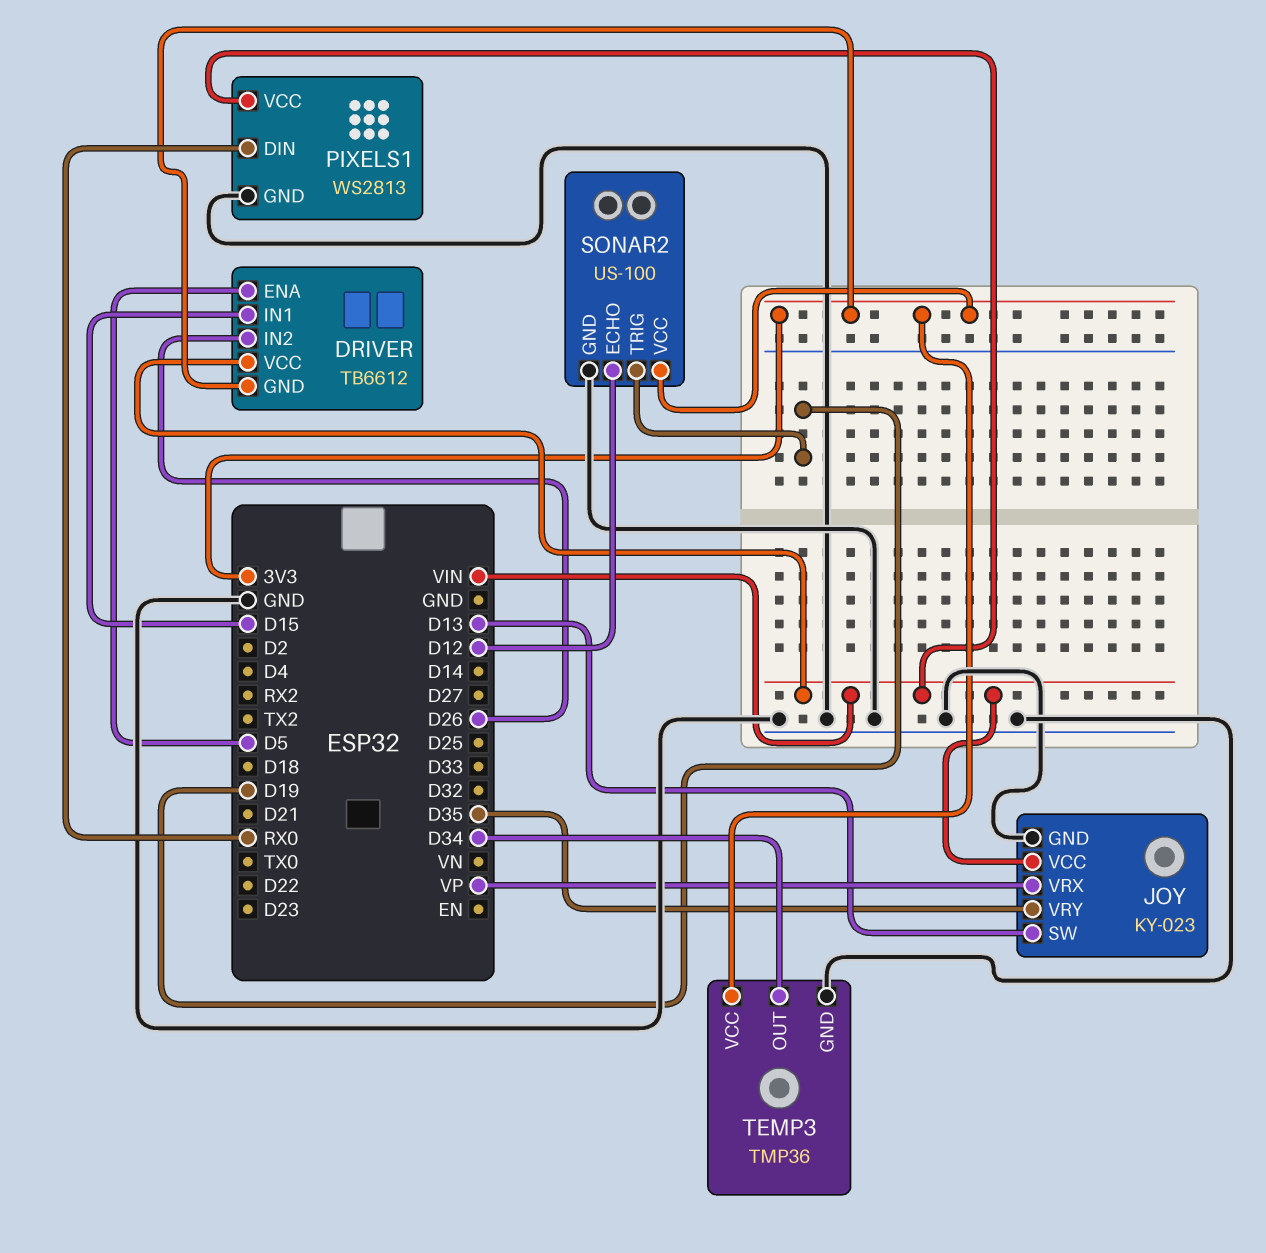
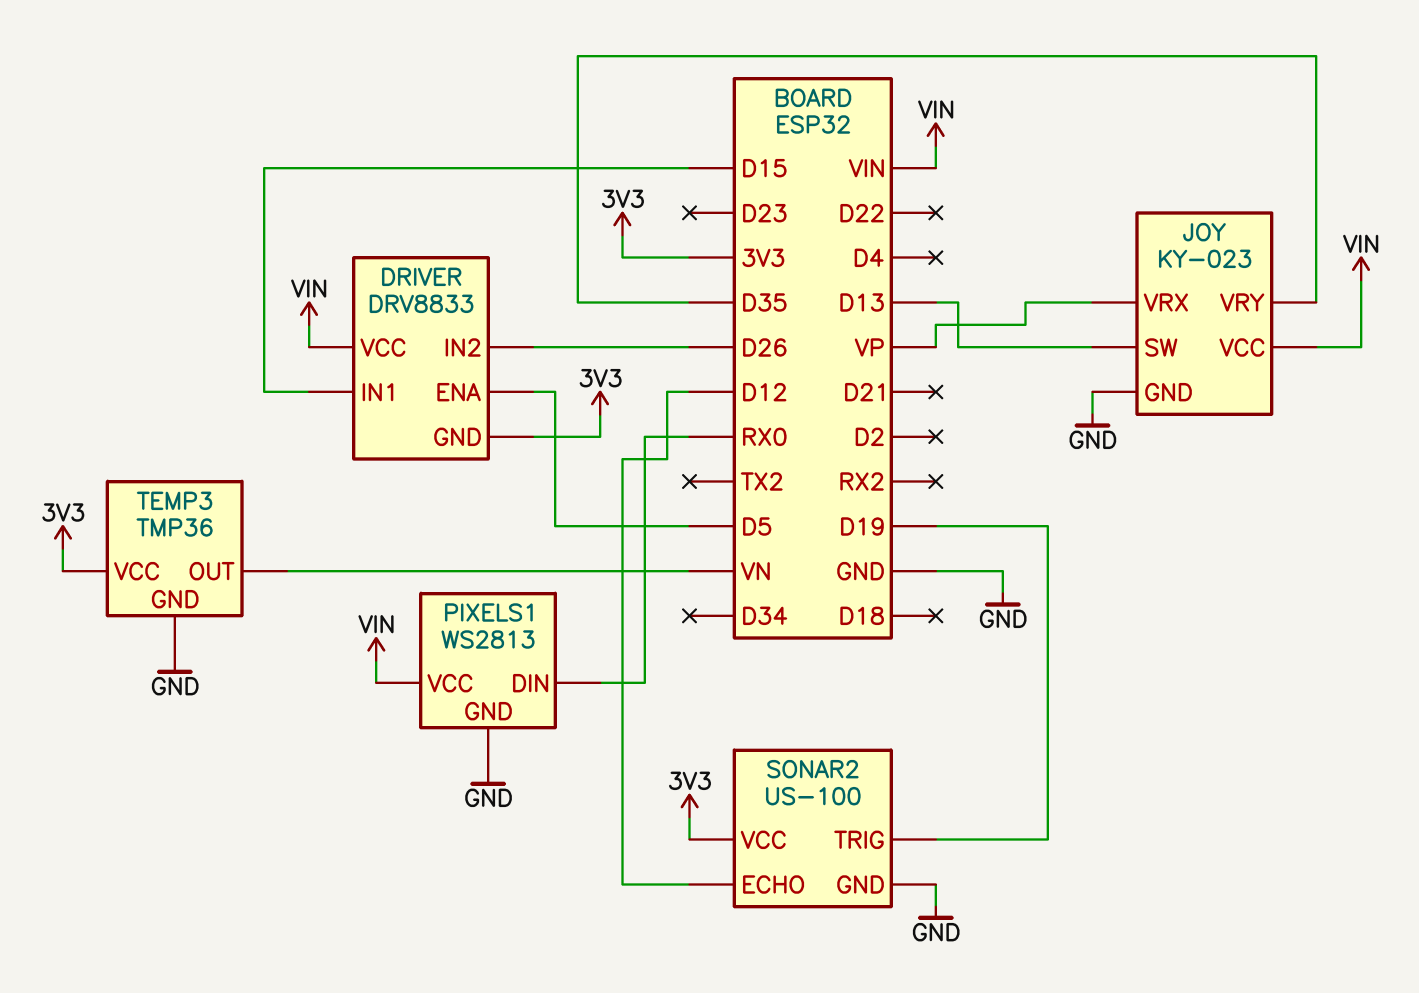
DRIVER: TB6612 -> DRV8833
TEMP3 pin OUT: D34 -> VN

